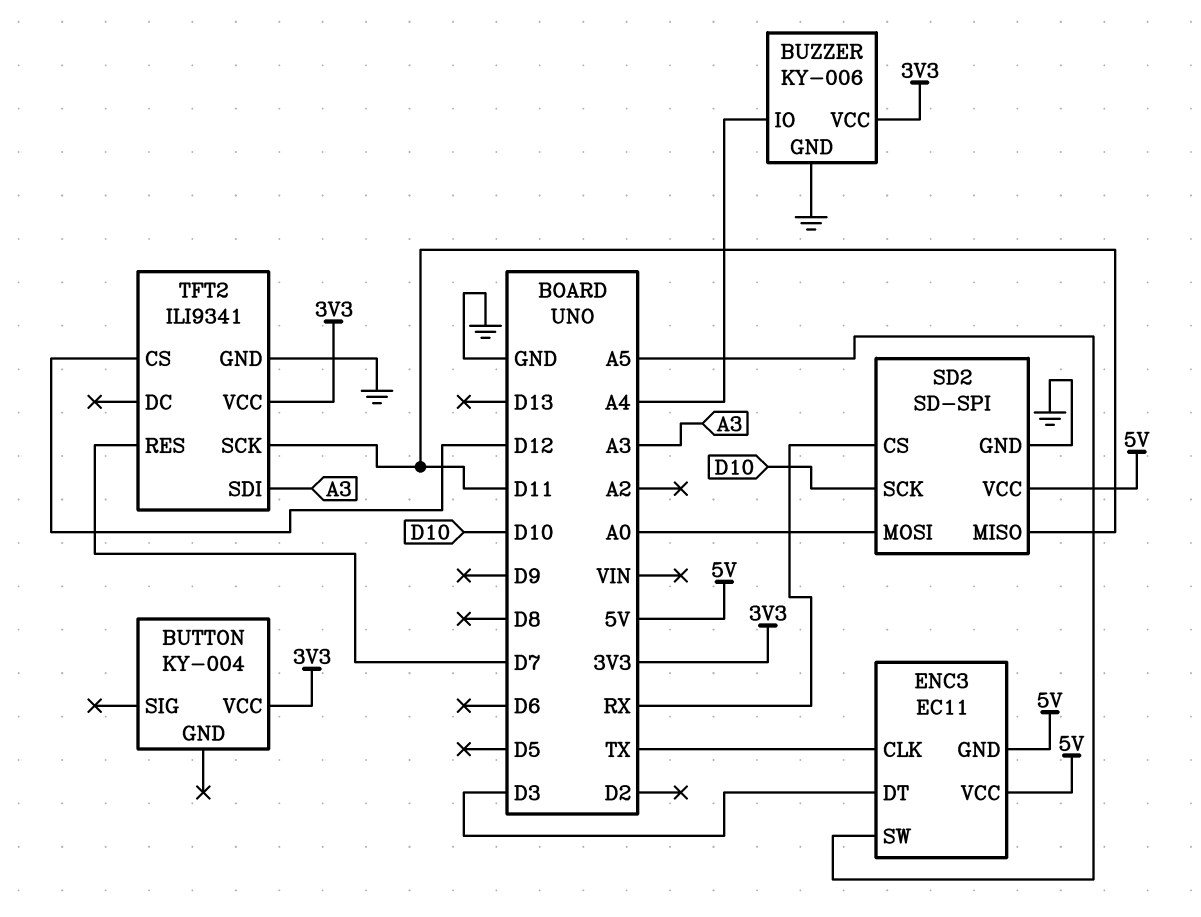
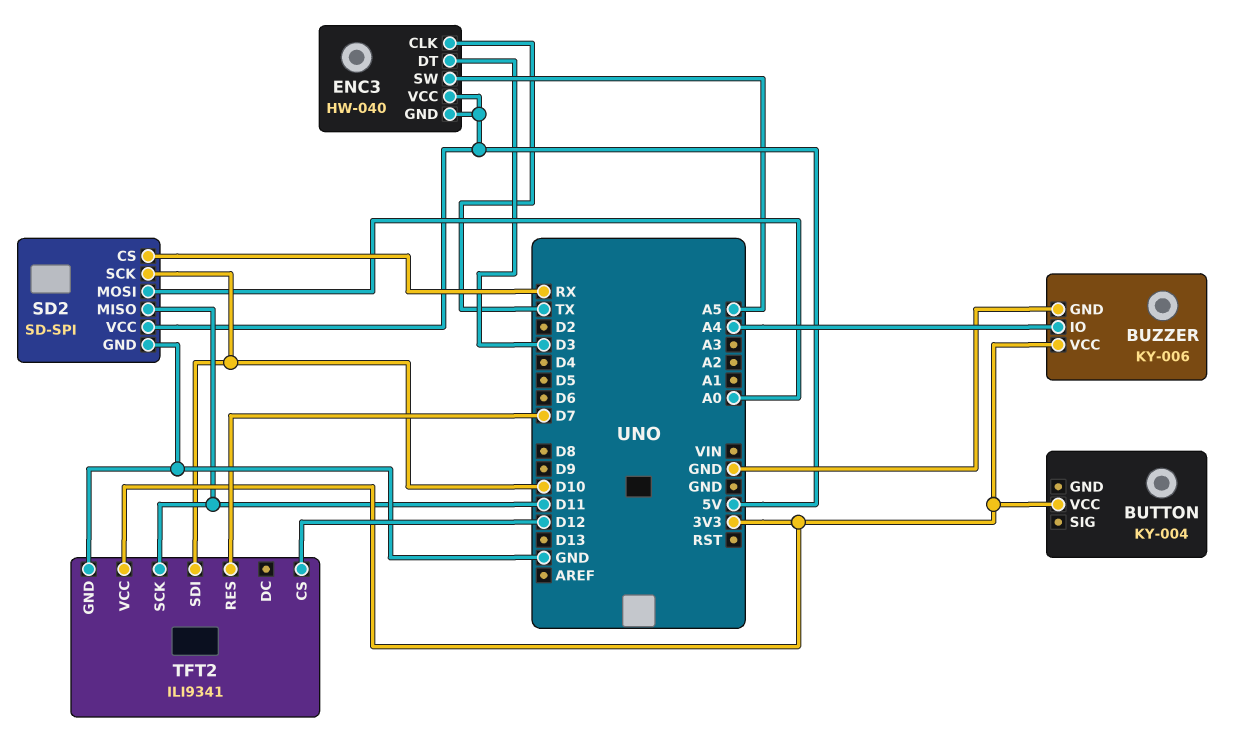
ENC3: EC11 -> HW-040
TFT2 pin SDI: A3 -> D10

